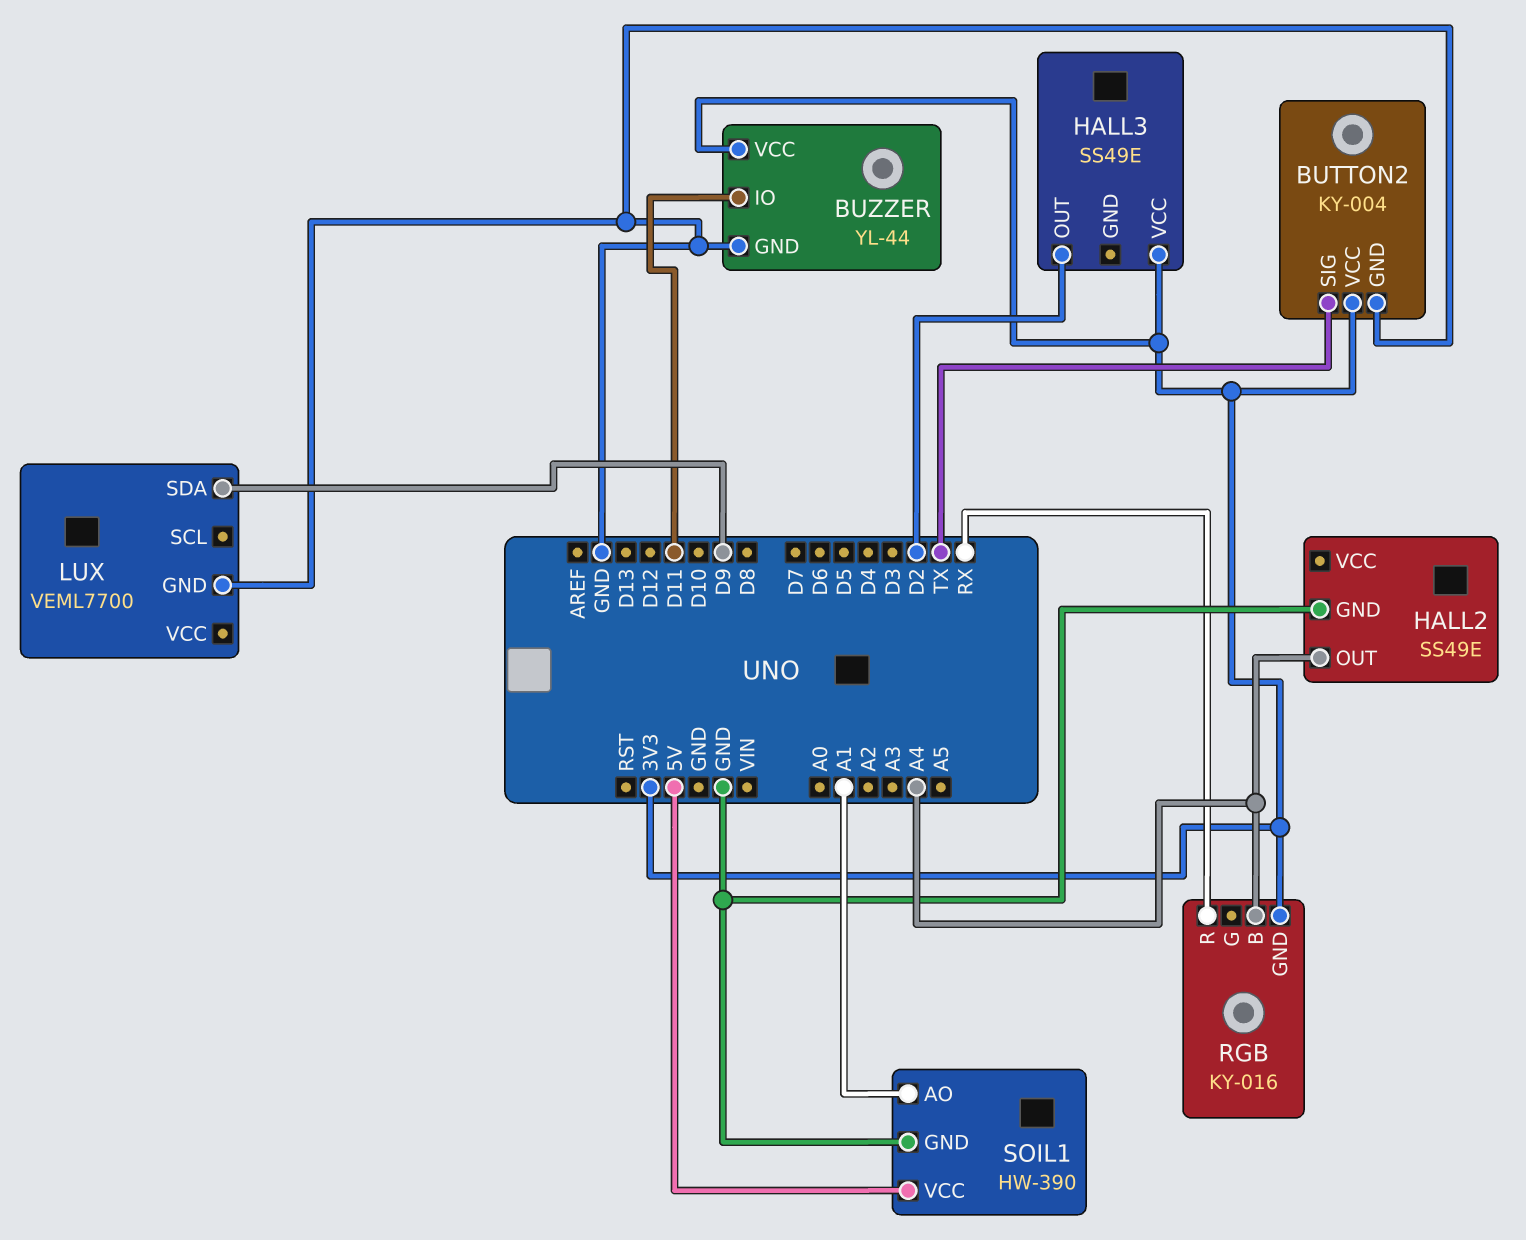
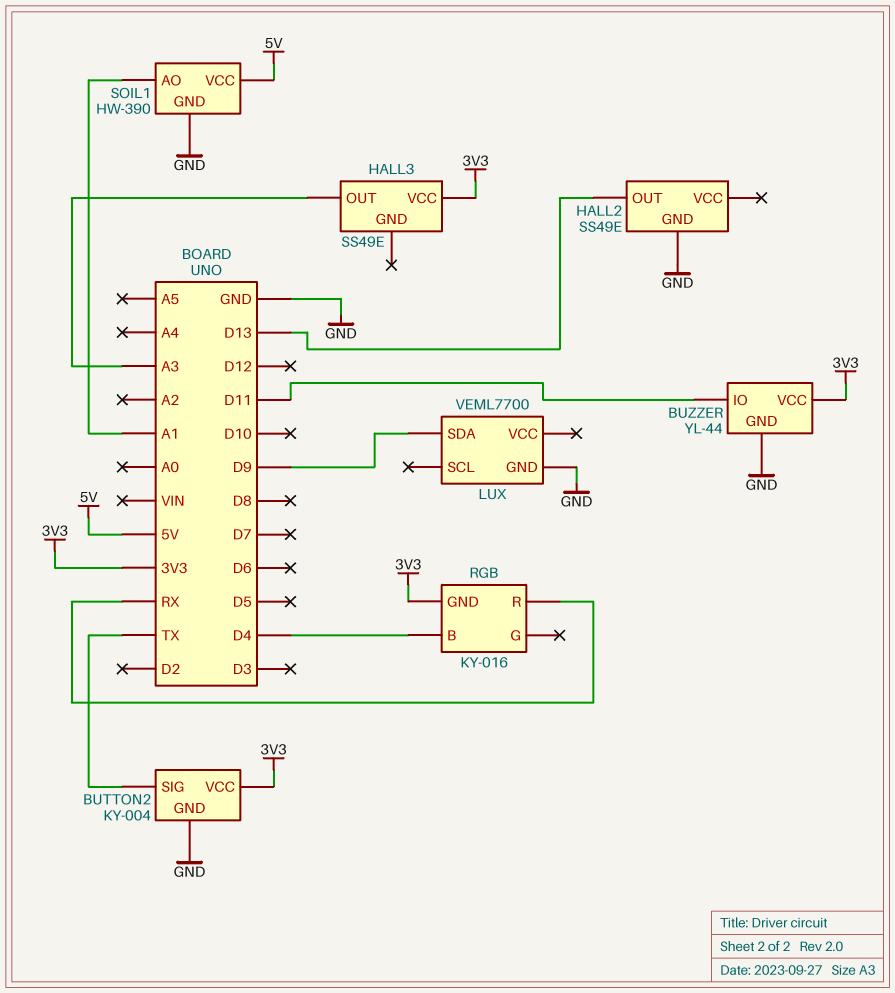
HALL2 pin OUT: A4 -> D13
HALL3 pin OUT: D2 -> A3
RGB pin B: A4 -> D4

